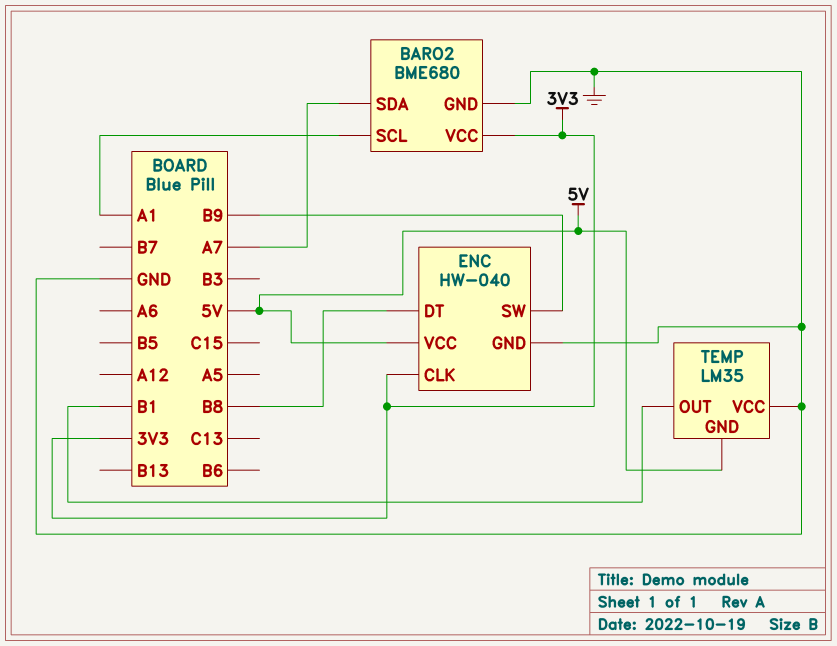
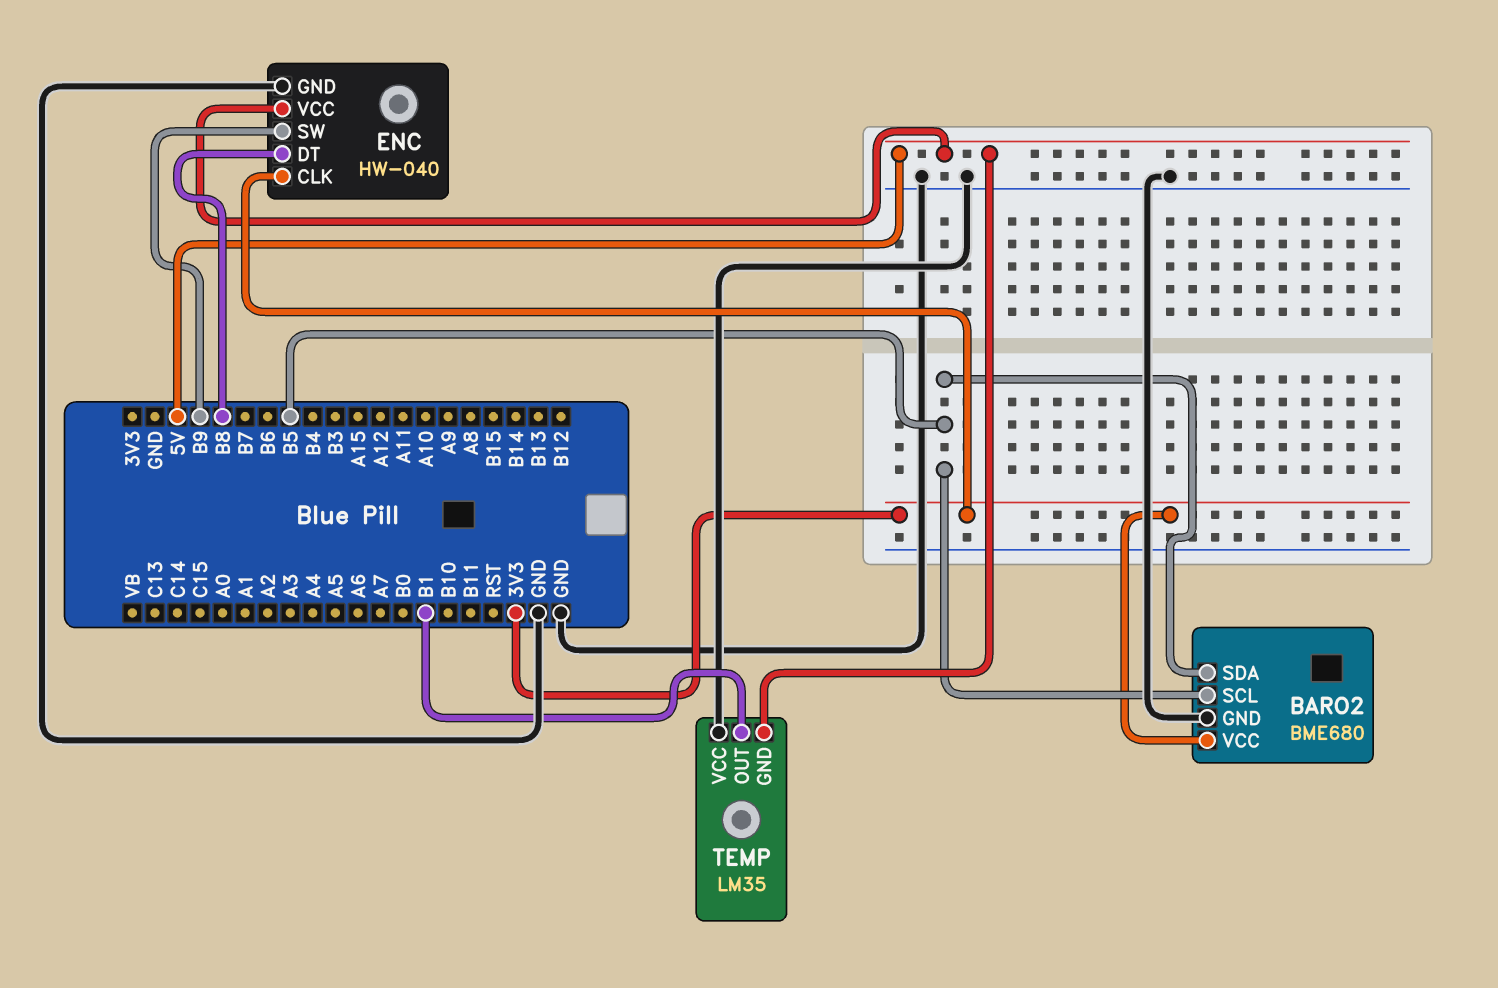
BARO2 pin SCL: A1 -> B5
BARO2 pin SDA: A7 -> B5

